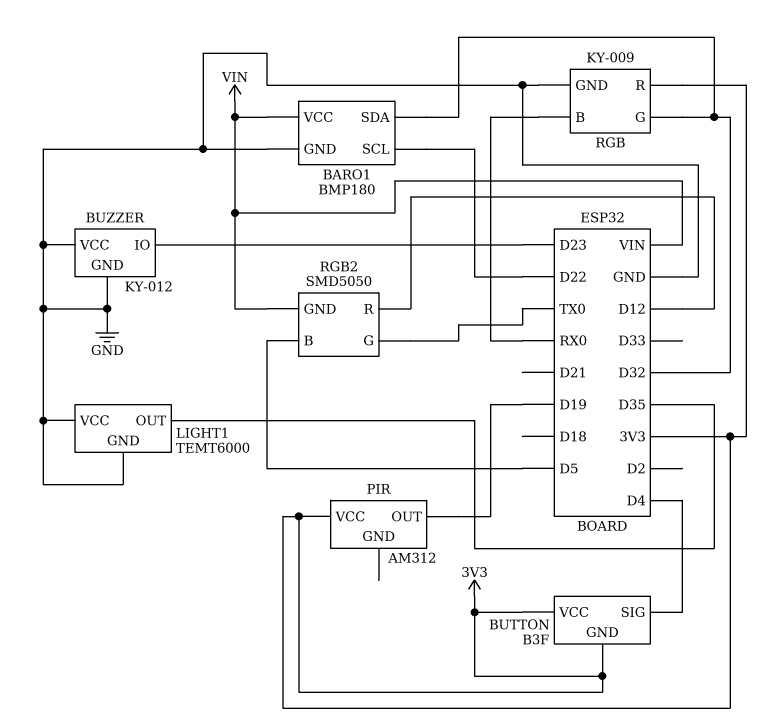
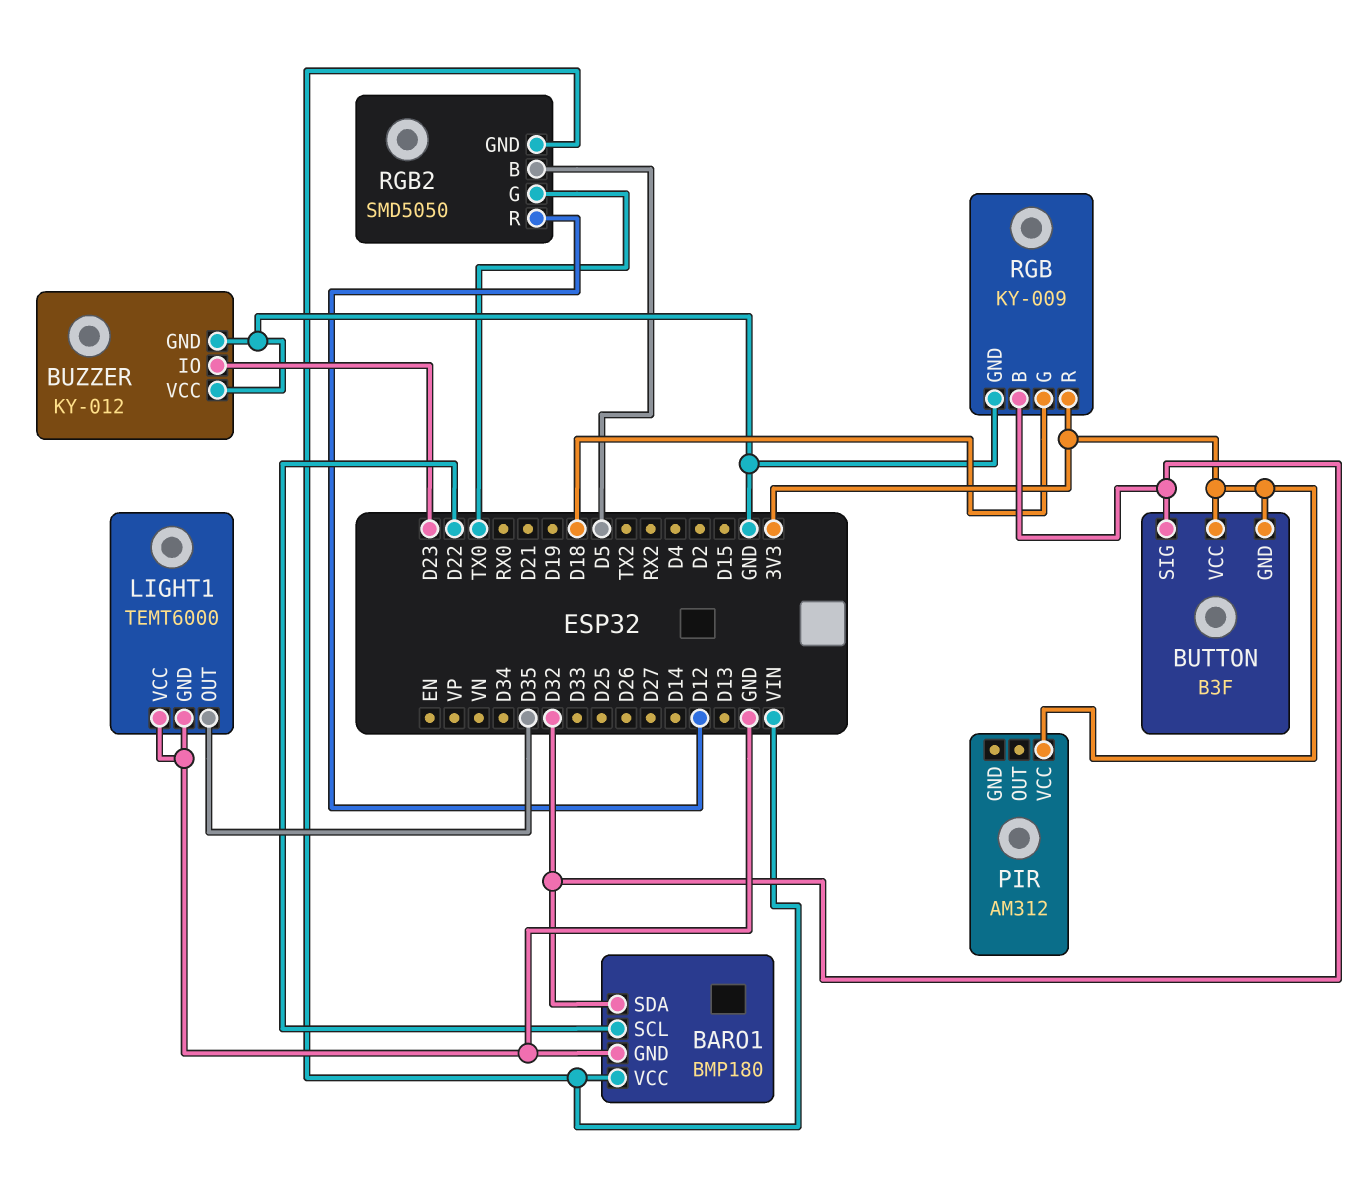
BUTTON pin SIG: D4 -> D32
PIR pin OUT: D19 -> none
RGB pin B: RX0 -> D32
RGB pin G: D32 -> D18

